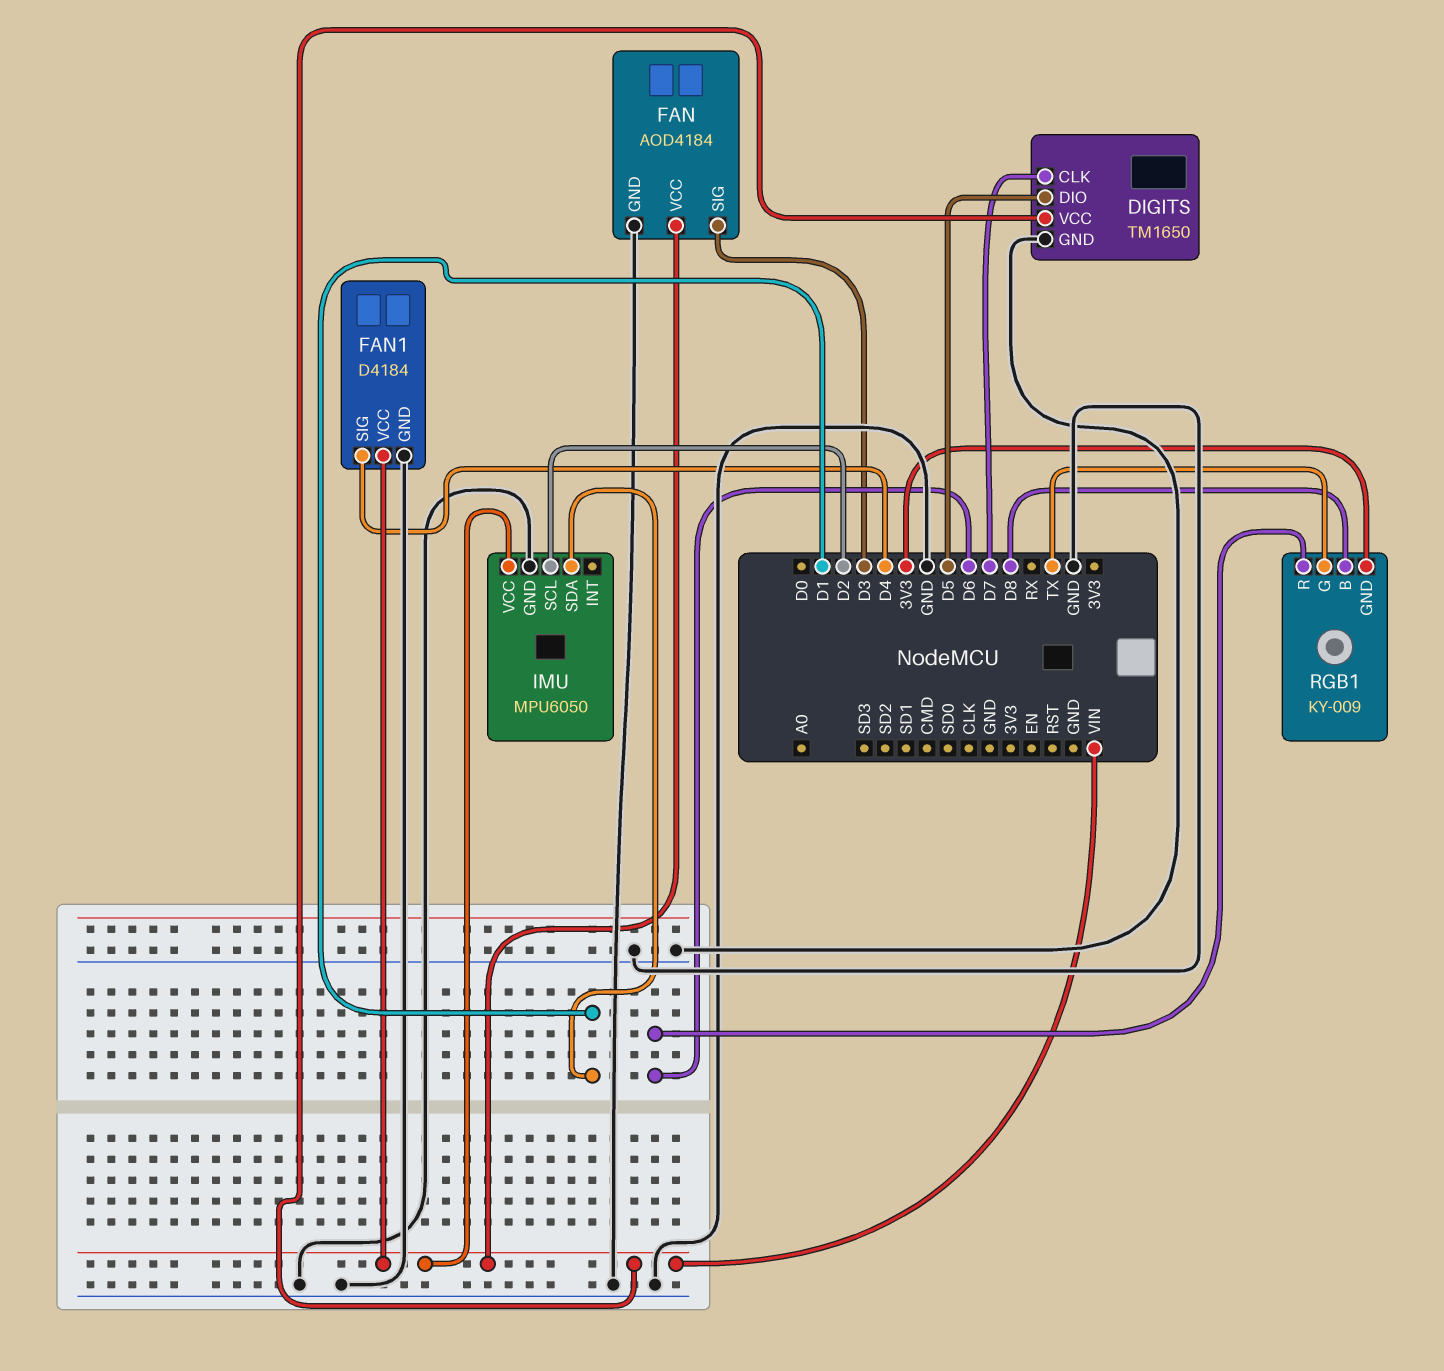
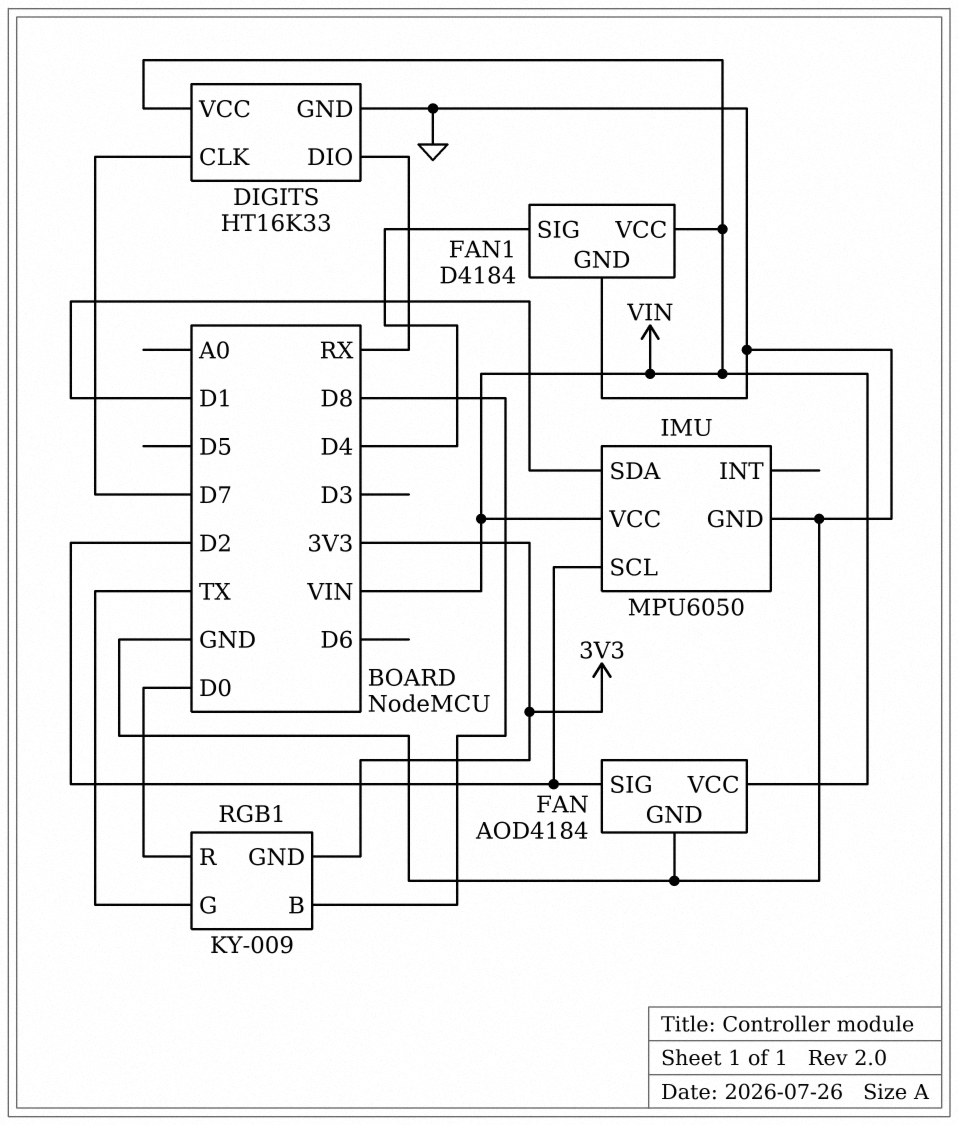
DIGITS: TM1650 -> HT16K33
DIGITS pin DIO: D5 -> RX
FAN pin SIG: D3 -> D2
RGB1 pin R: D6 -> D0

